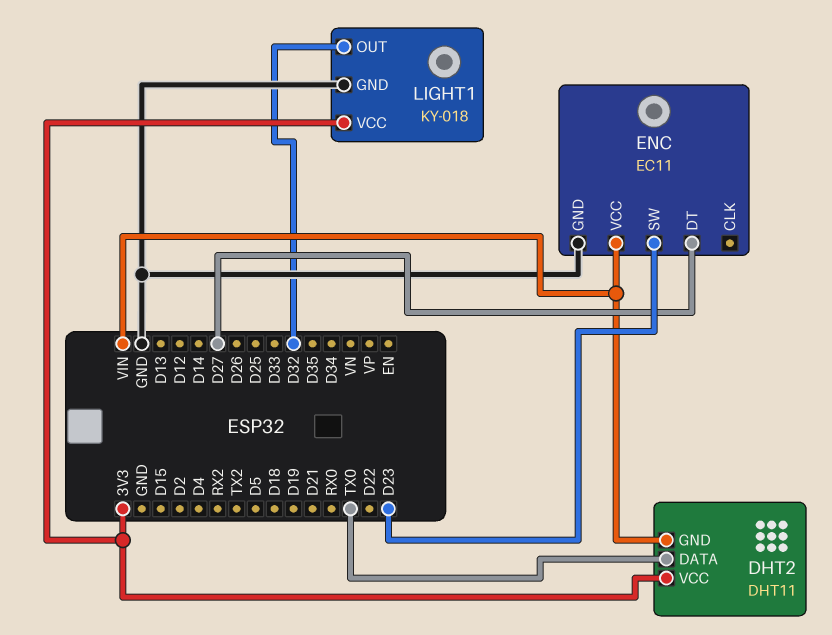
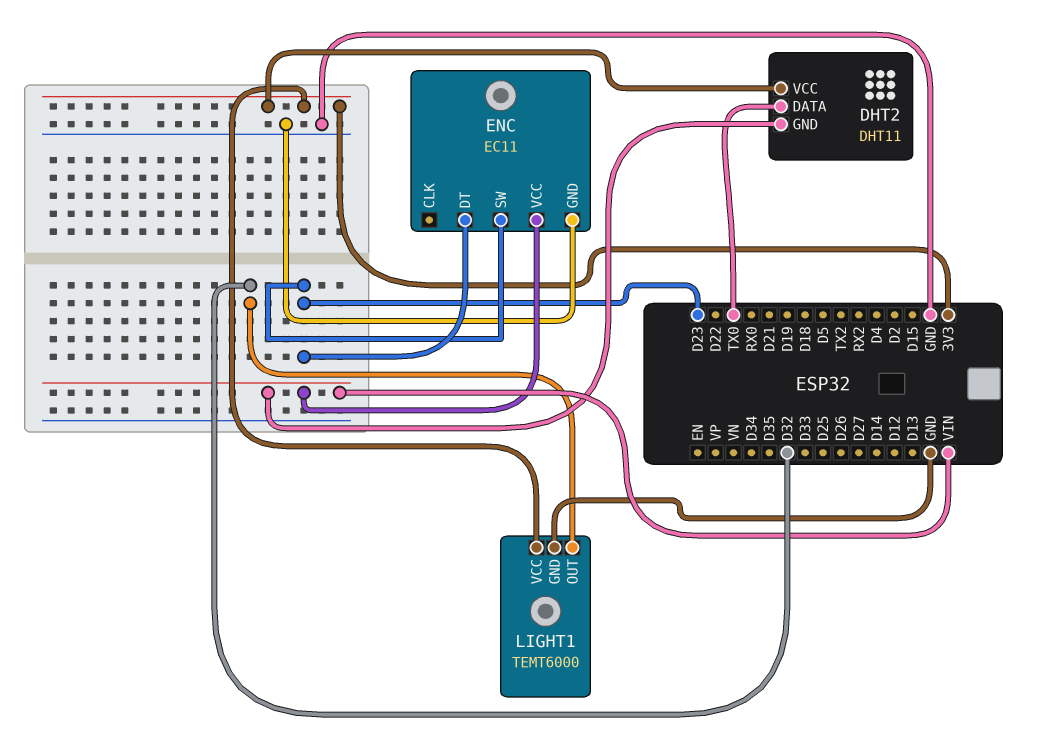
ENC pin DT: D27 -> D23
LIGHT1: KY-018 -> TEMT6000

